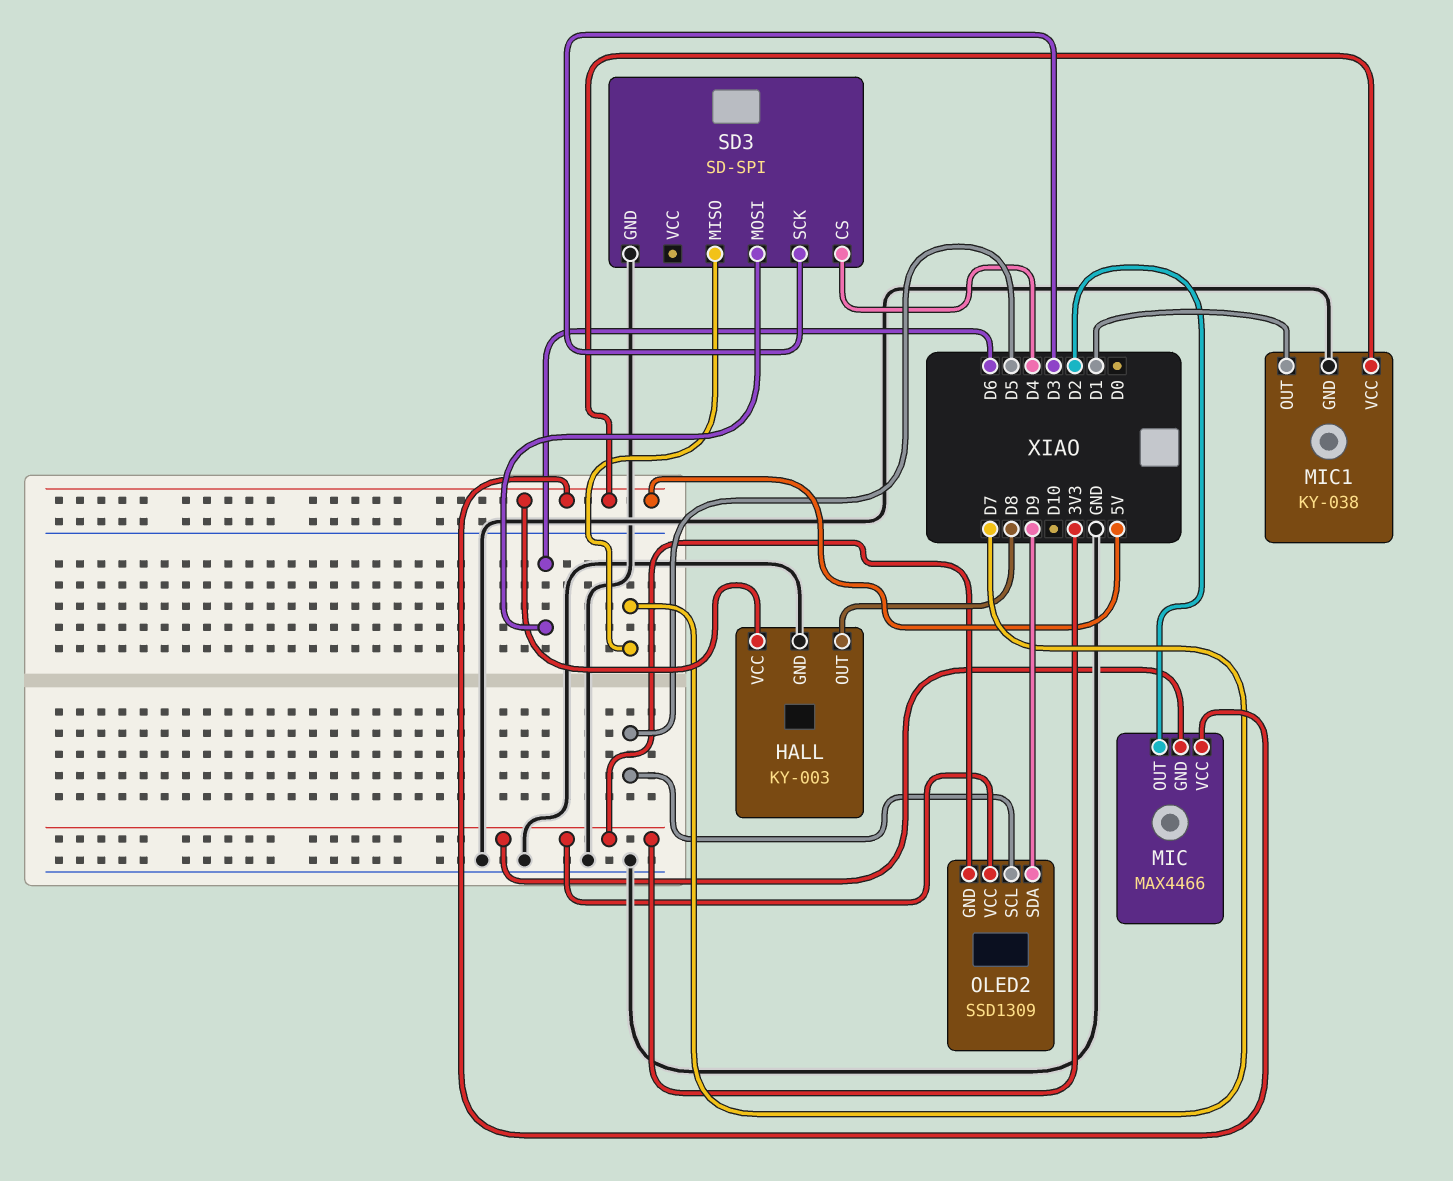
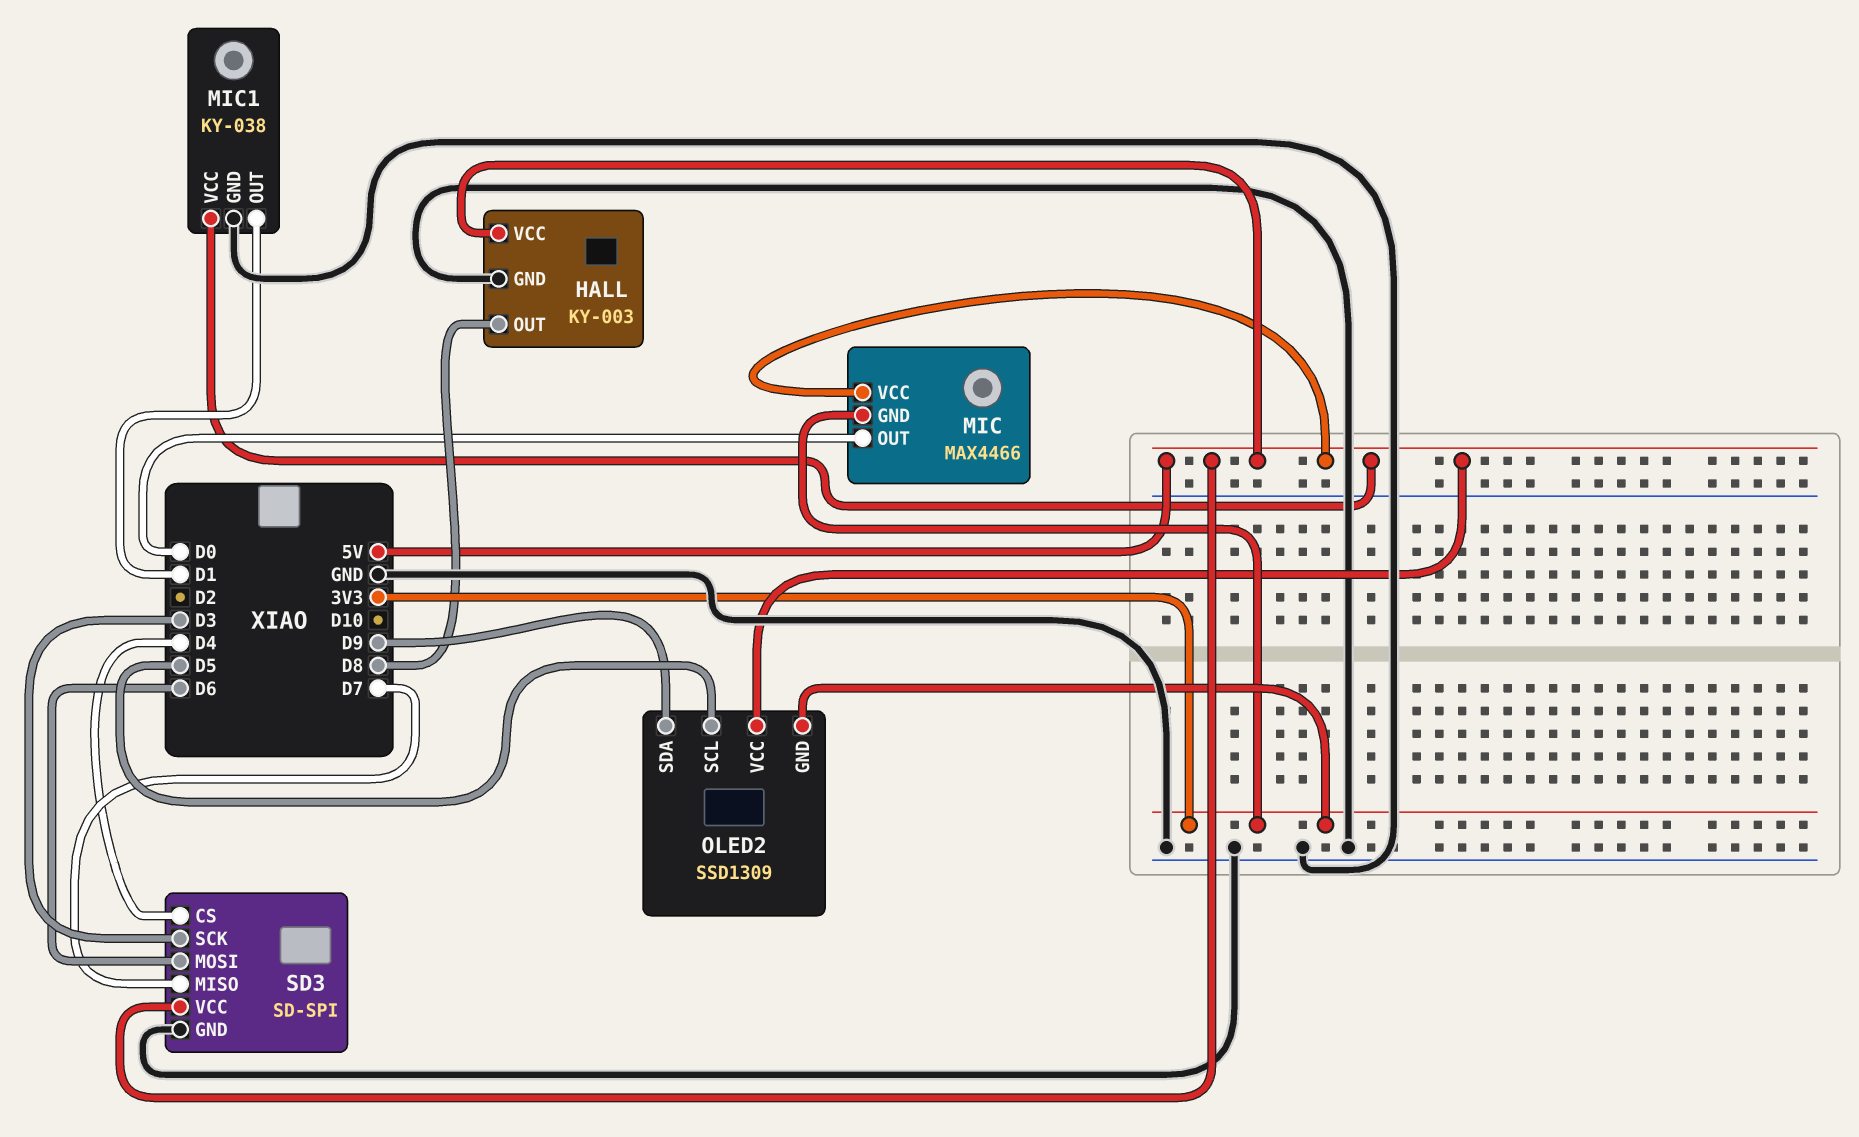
MIC pin OUT: D2 -> D0
OLED2 pin VCC: 3V3 -> 5V
SD3 pin VCC: none -> 5V

